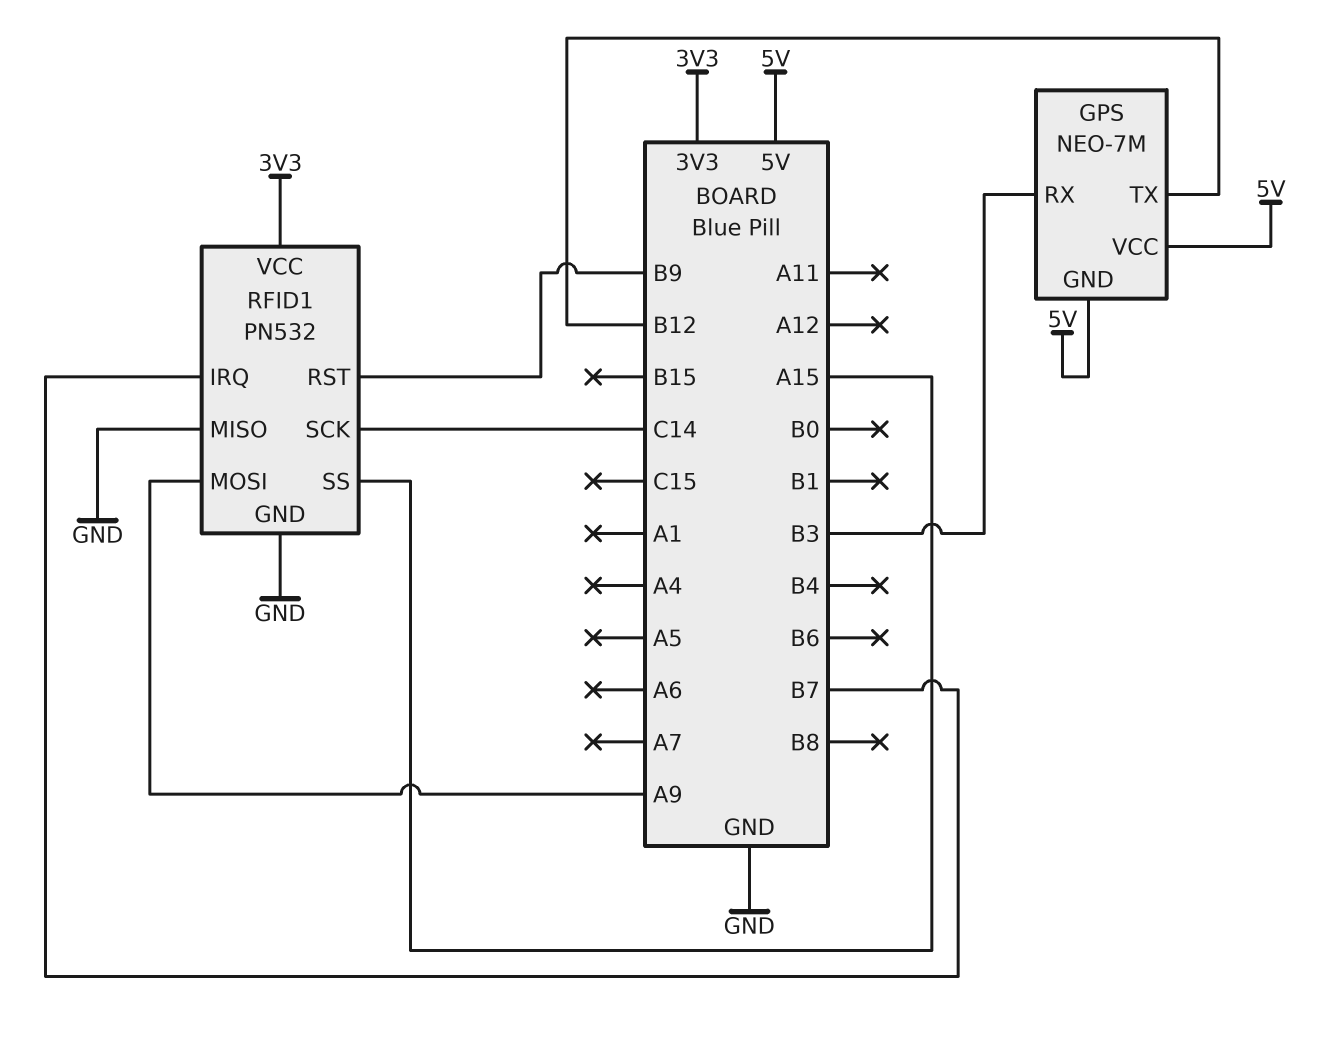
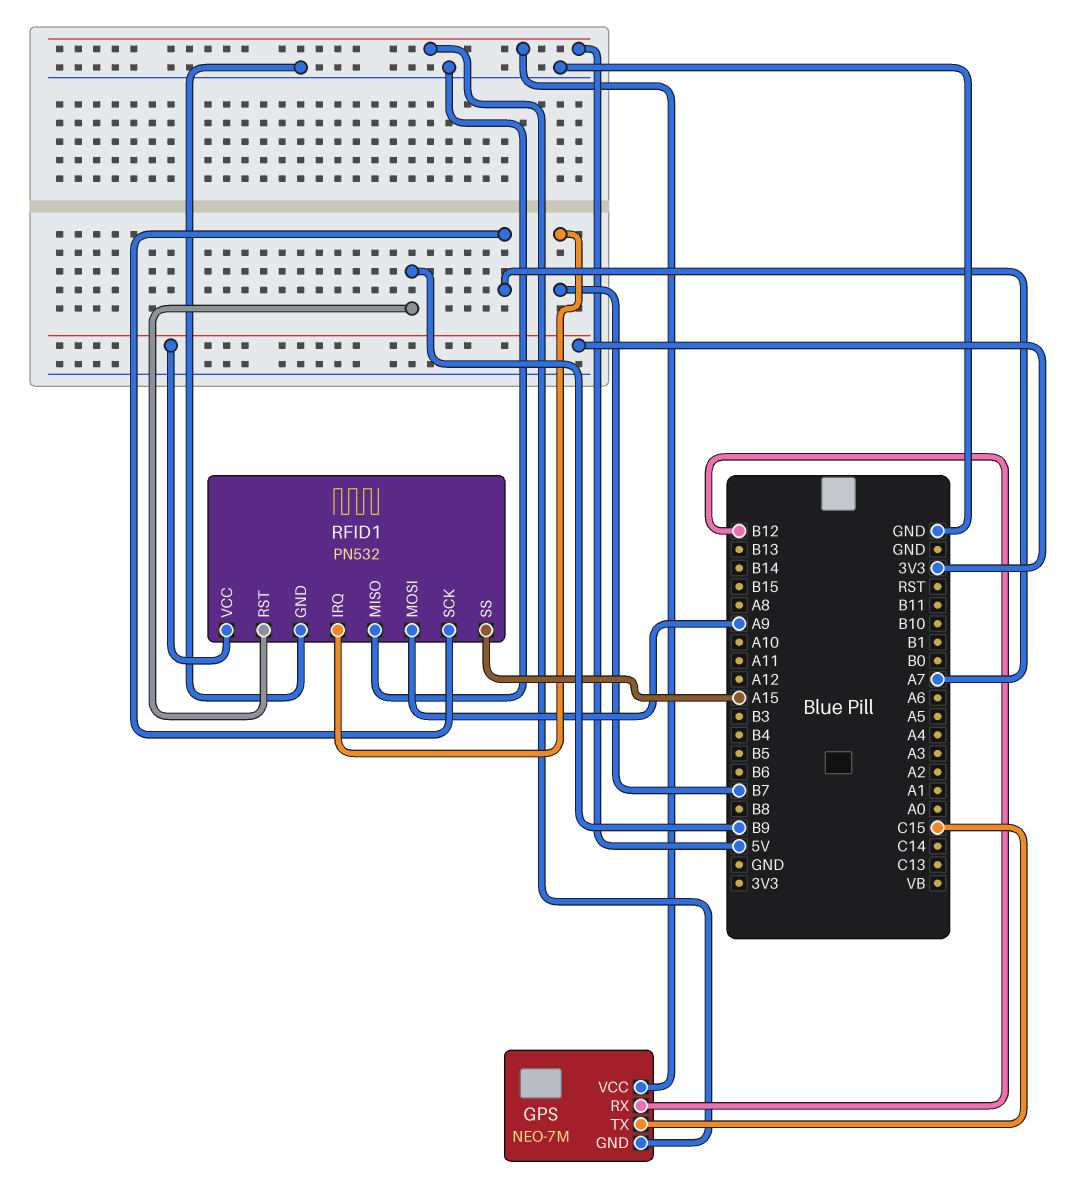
GPS pin RX: B3 -> B12
GPS pin TX: B12 -> C15
RFID1 pin SCK: C14 -> A7

